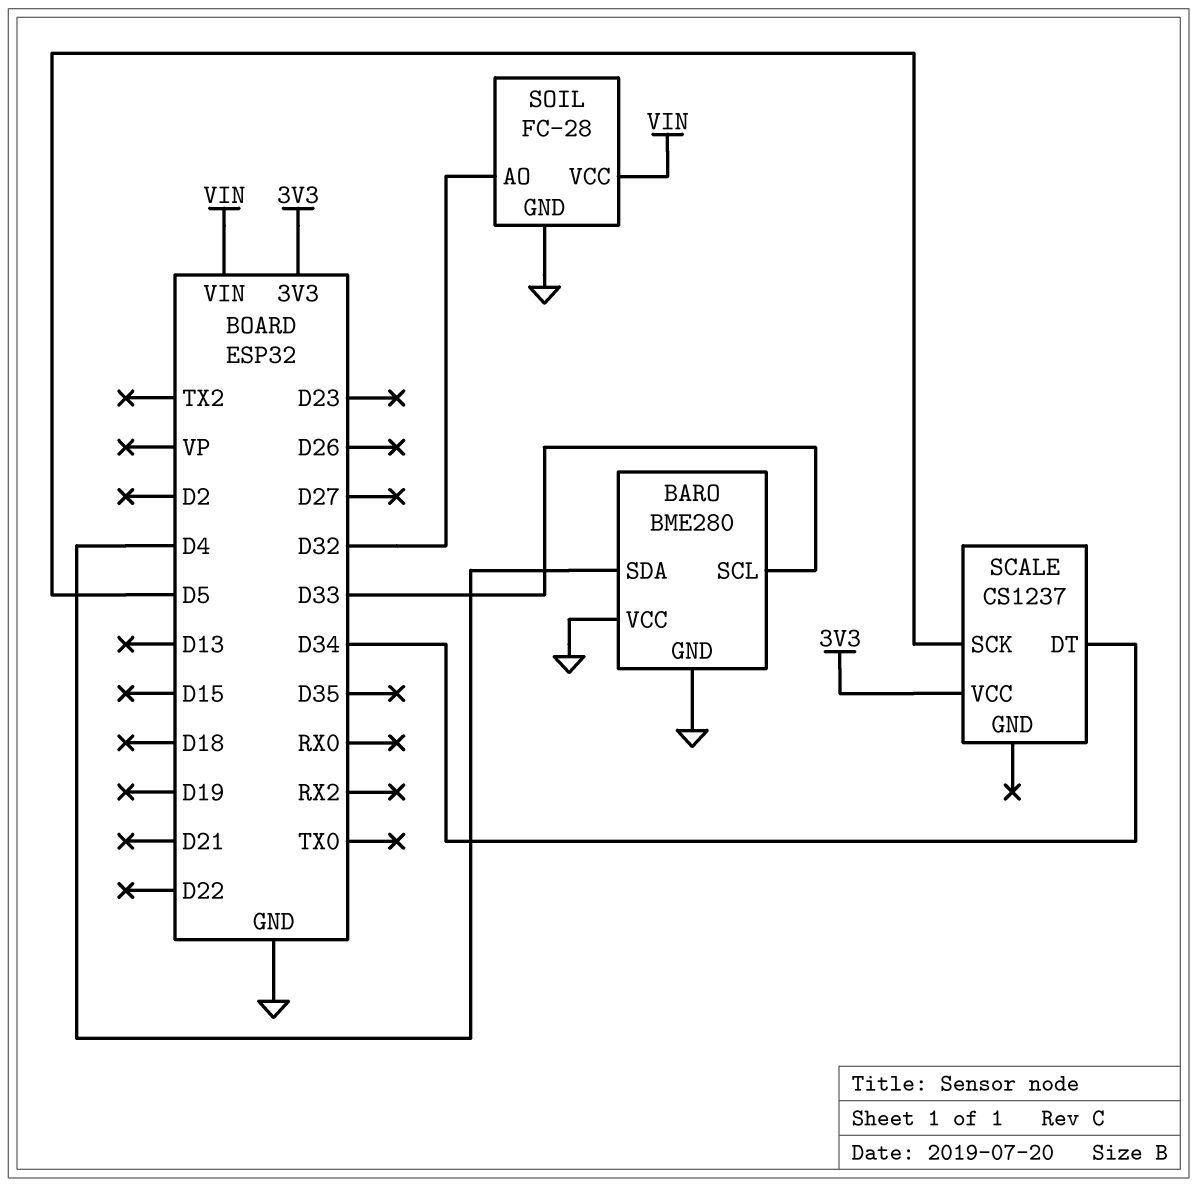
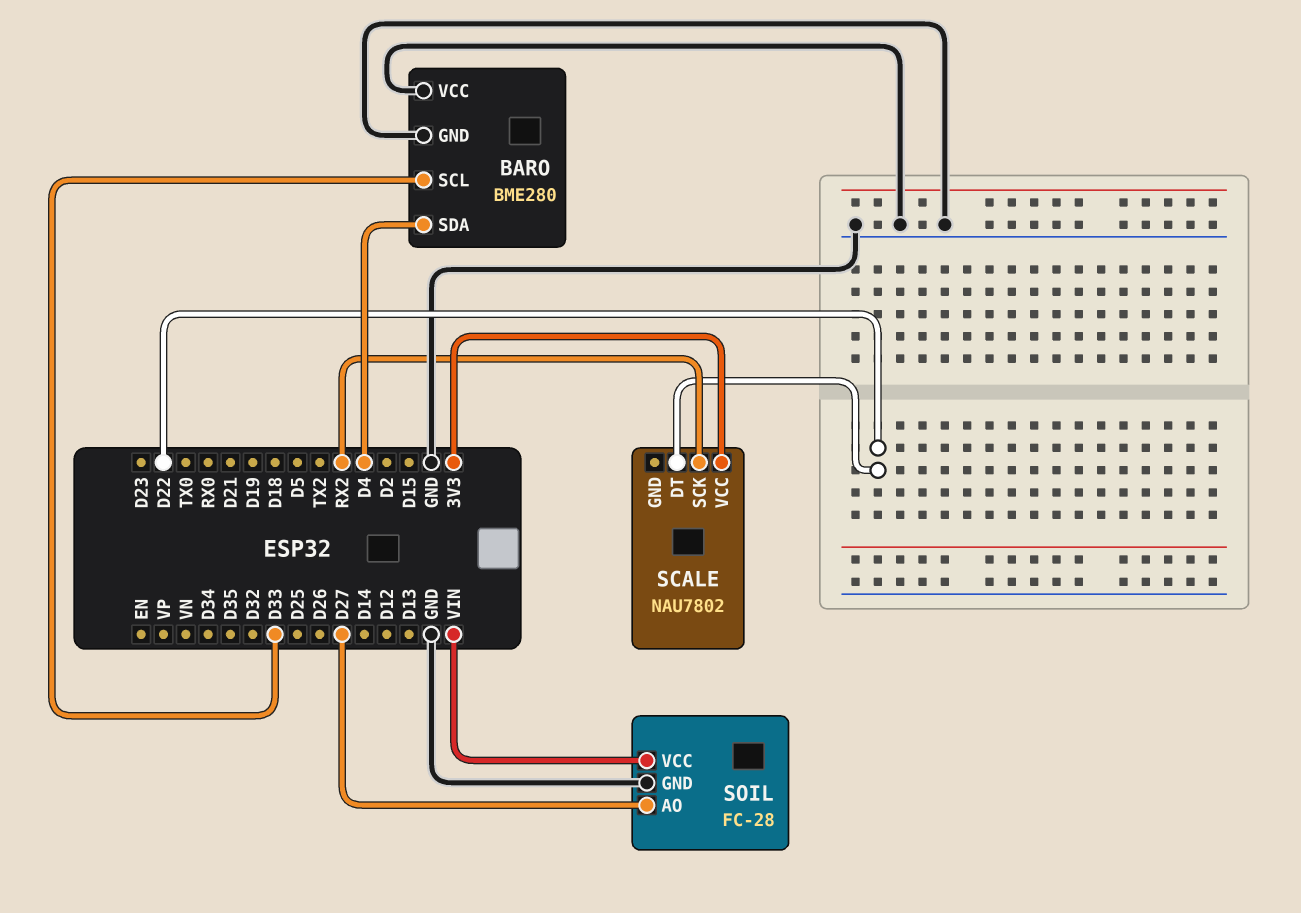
SCALE: CS1237 -> NAU7802
SCALE pin DT: D34 -> D22
SCALE pin SCK: D5 -> RX2
SOIL pin AO: D32 -> D27

